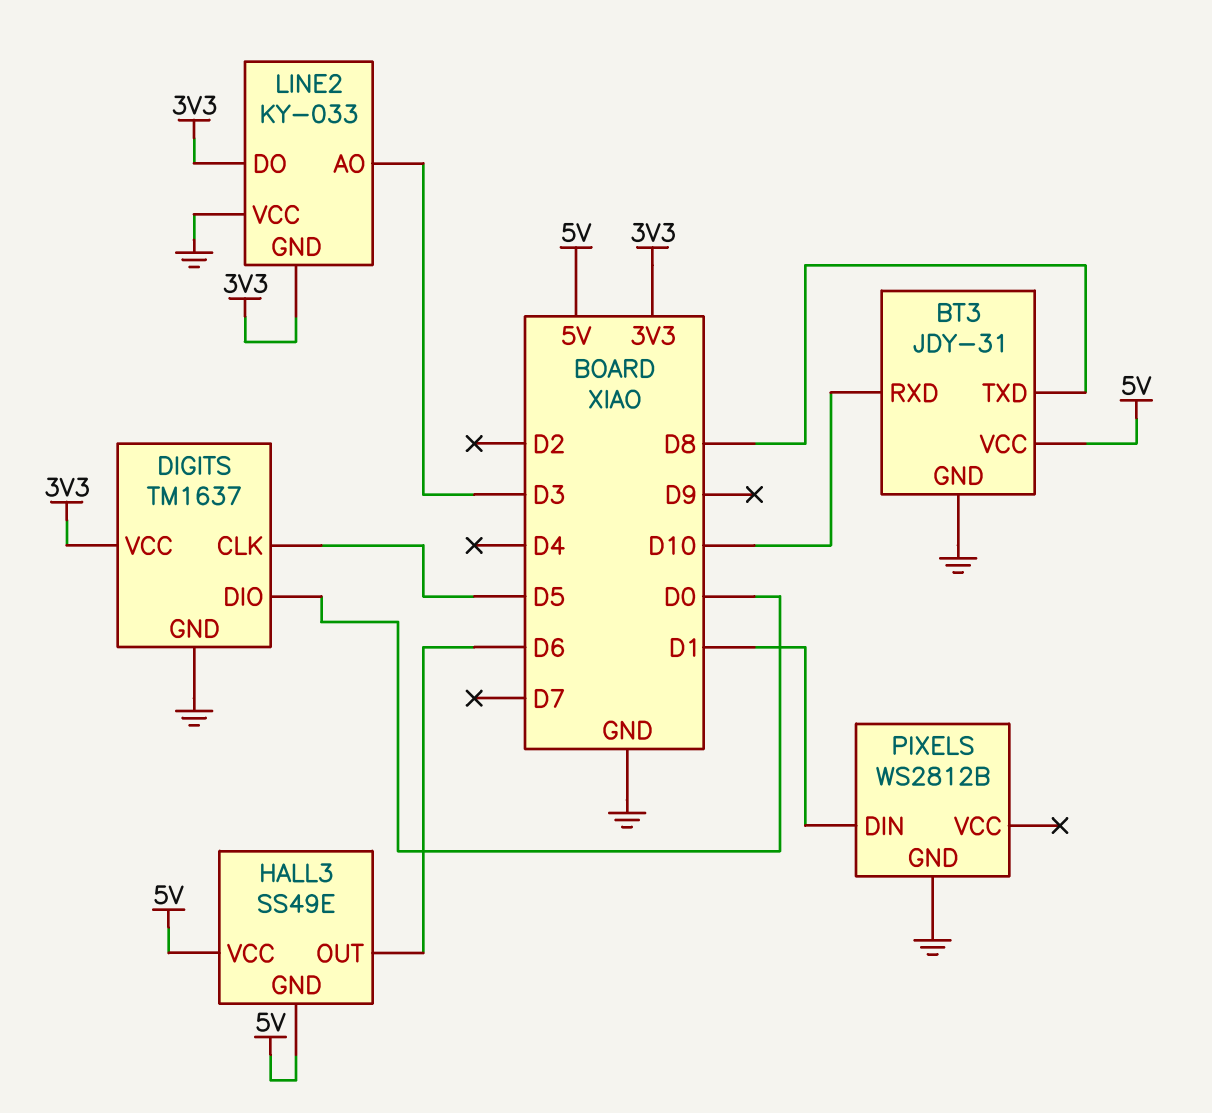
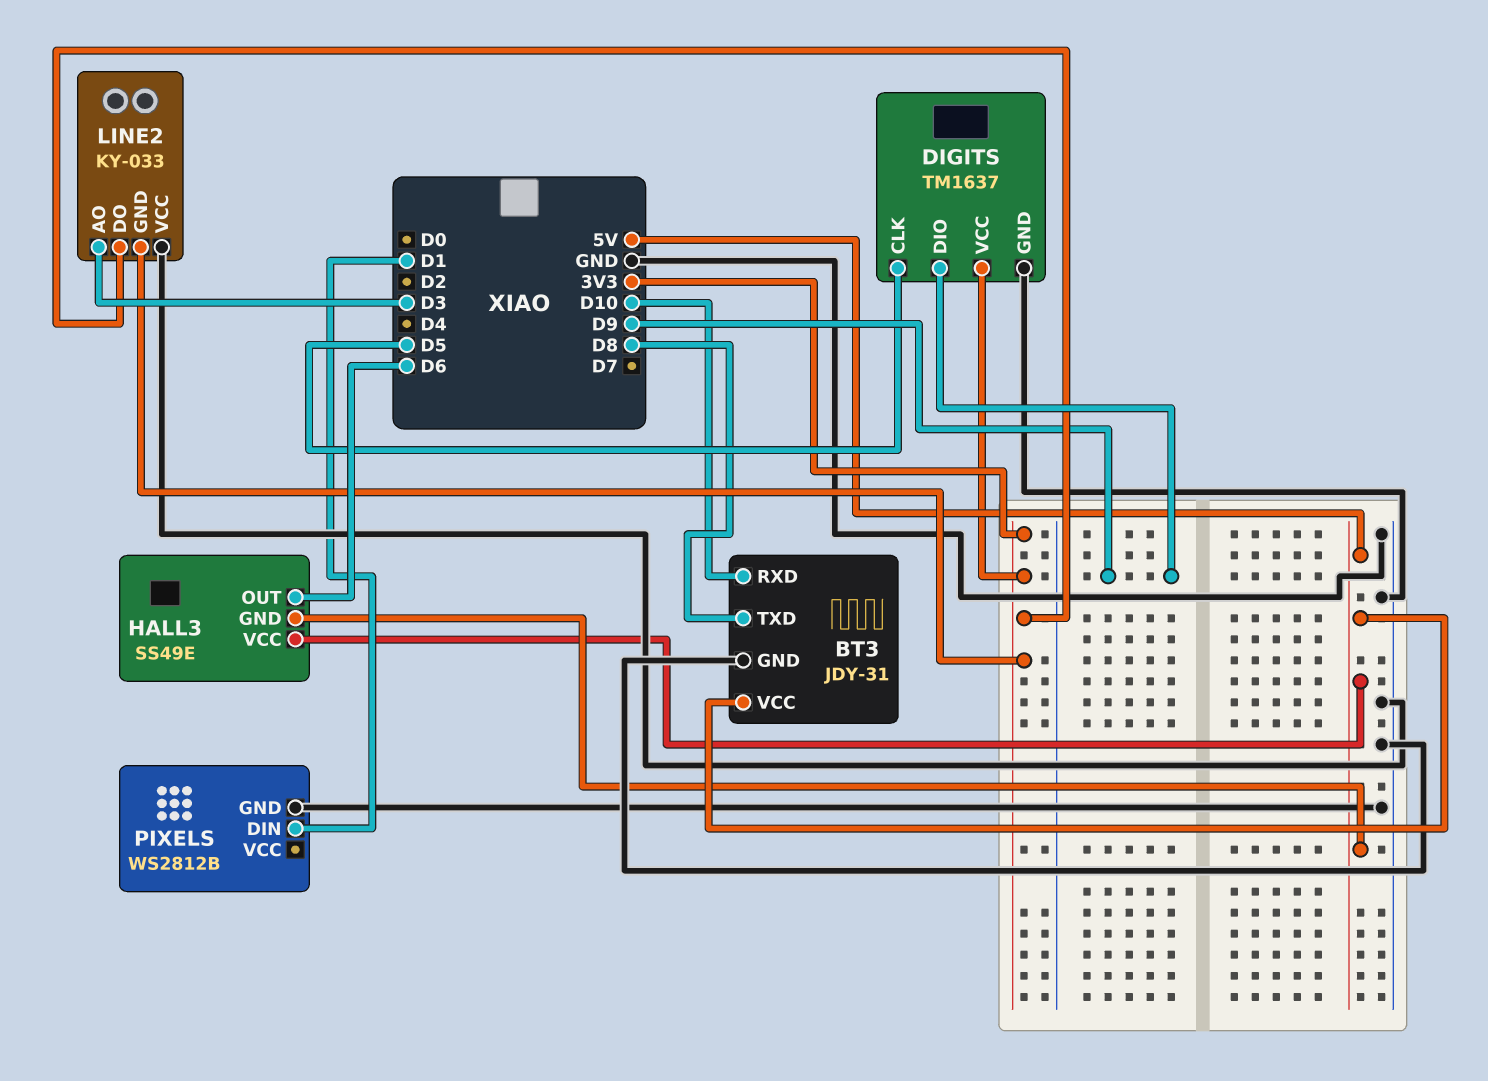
DIGITS pin DIO: D0 -> D9

